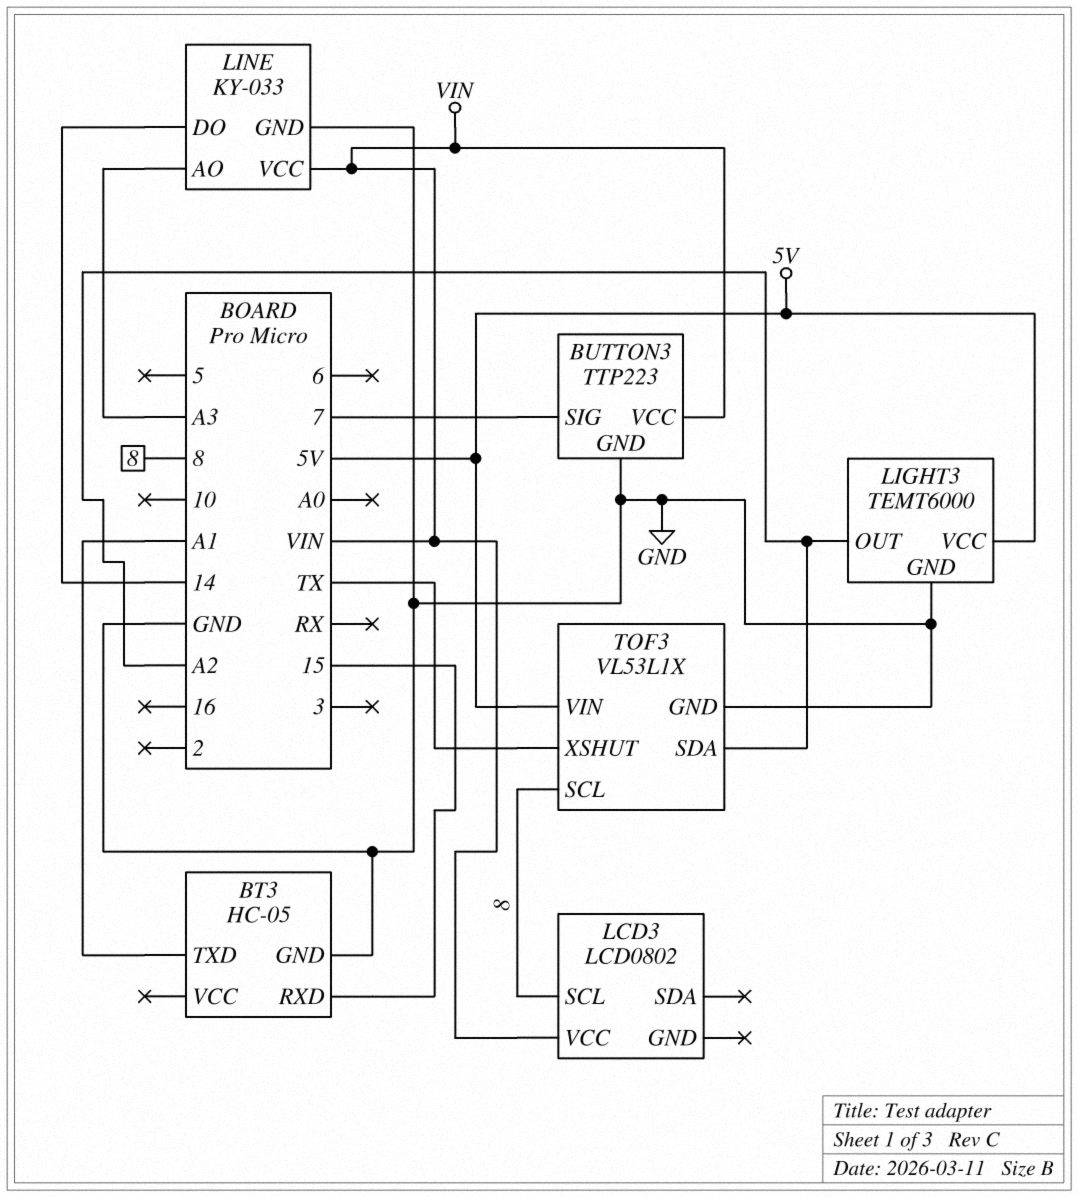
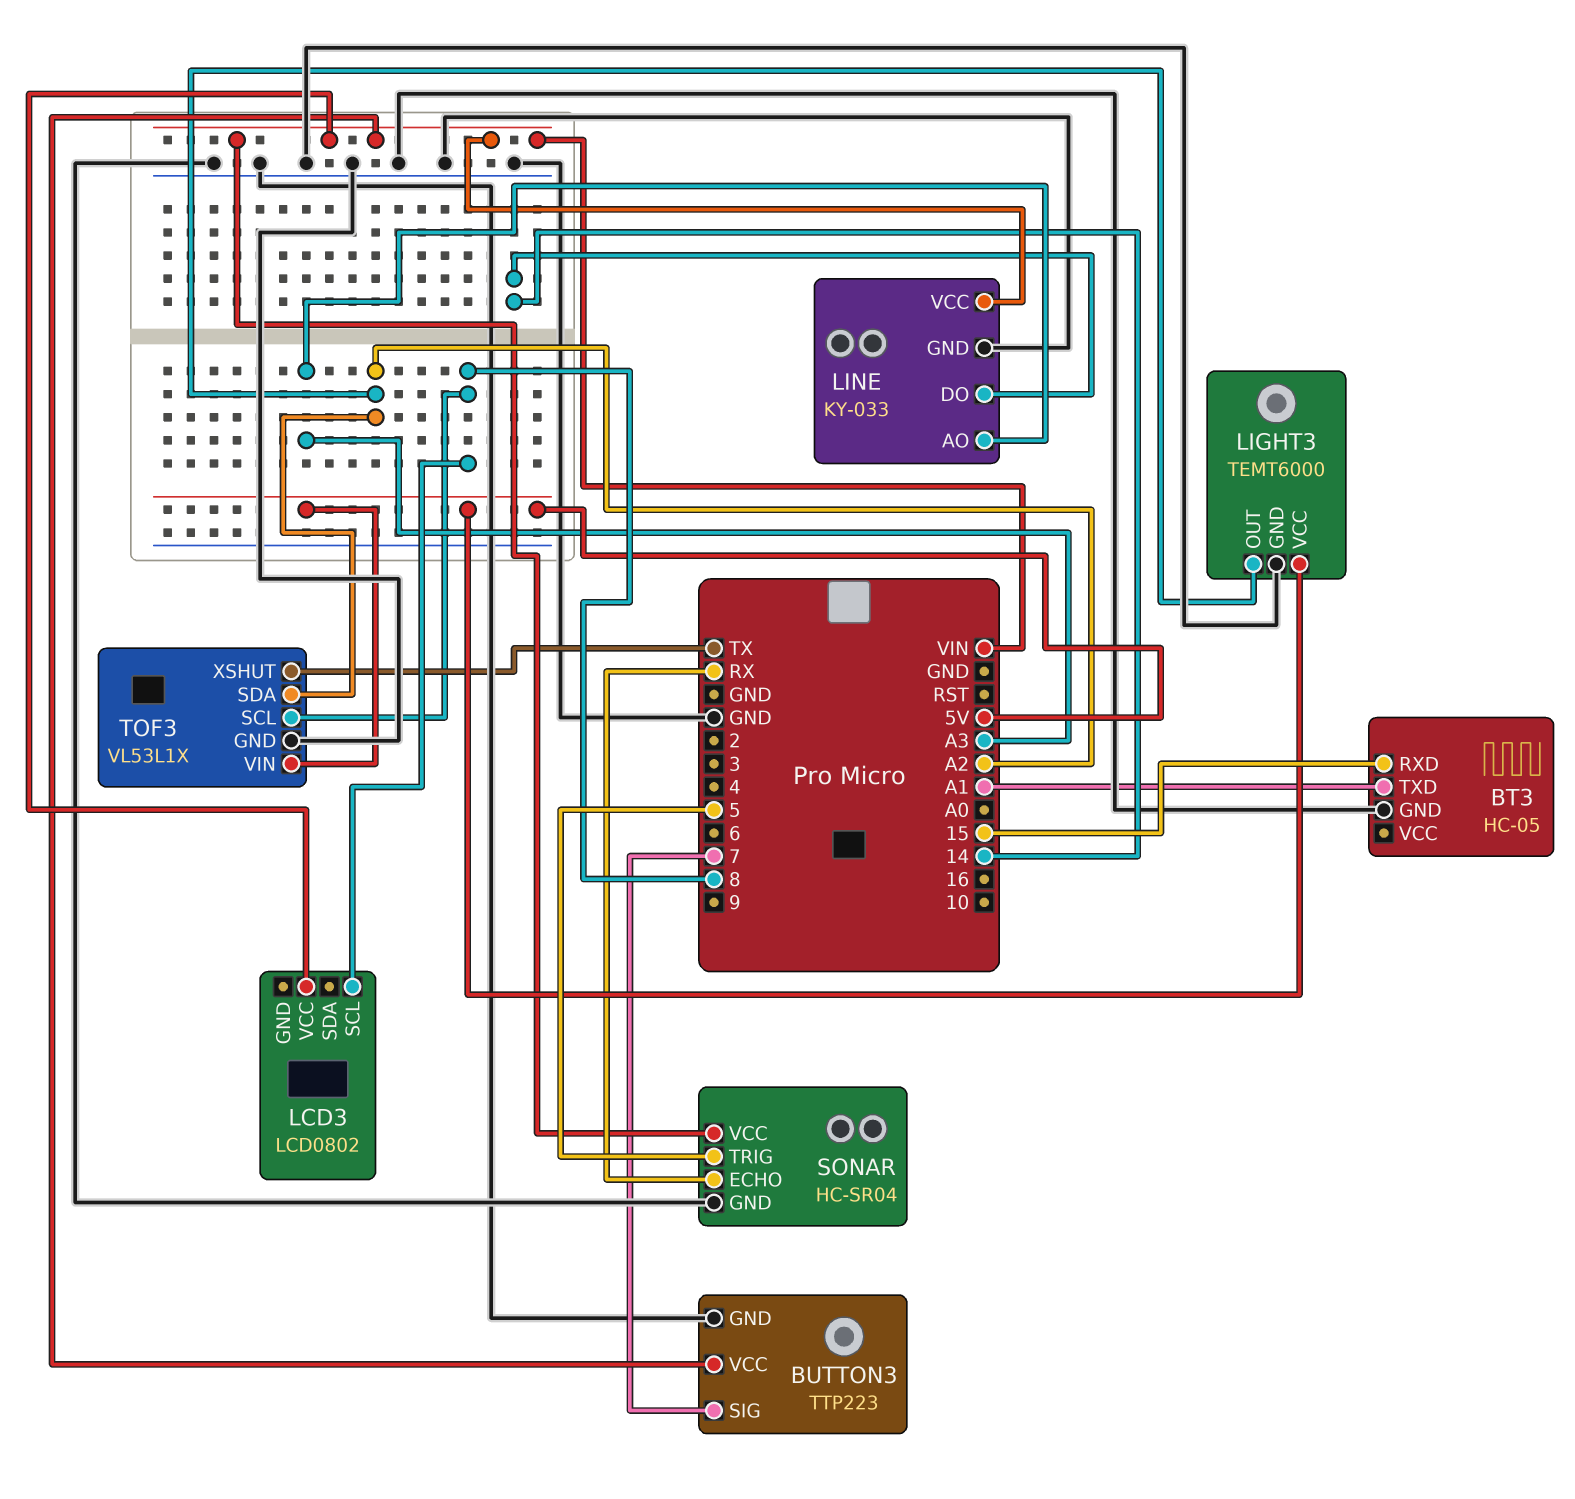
SONAR: none -> HC-SR04
SONAR pin ECHO: none -> RX
SONAR pin GND: none -> GND
SONAR pin TRIG: none -> 5
SONAR pin VCC: none -> VIN

